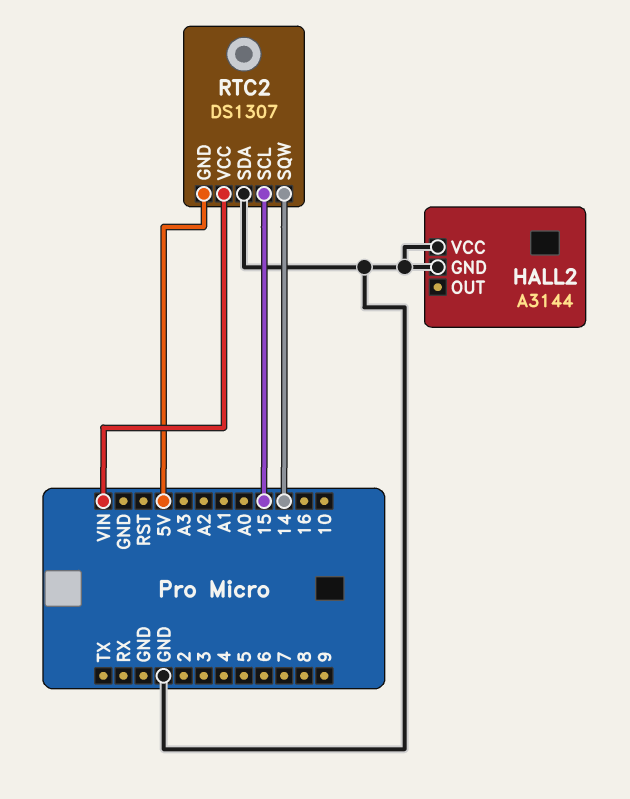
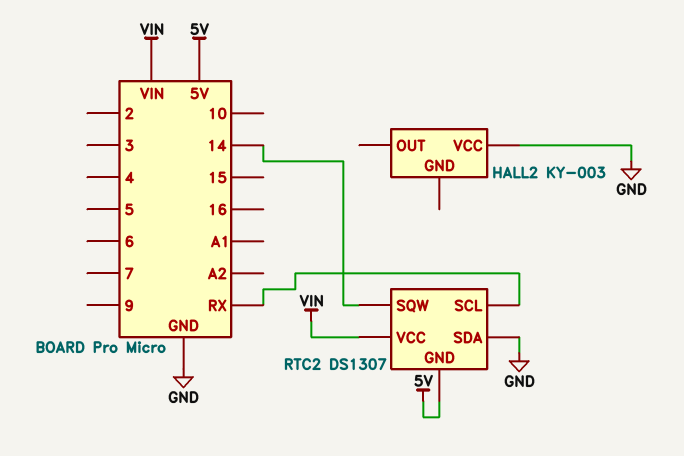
HALL2: A3144 -> KY-003
HALL2 pin GND: GND -> none
RTC2 pin SCL: 15 -> RX

